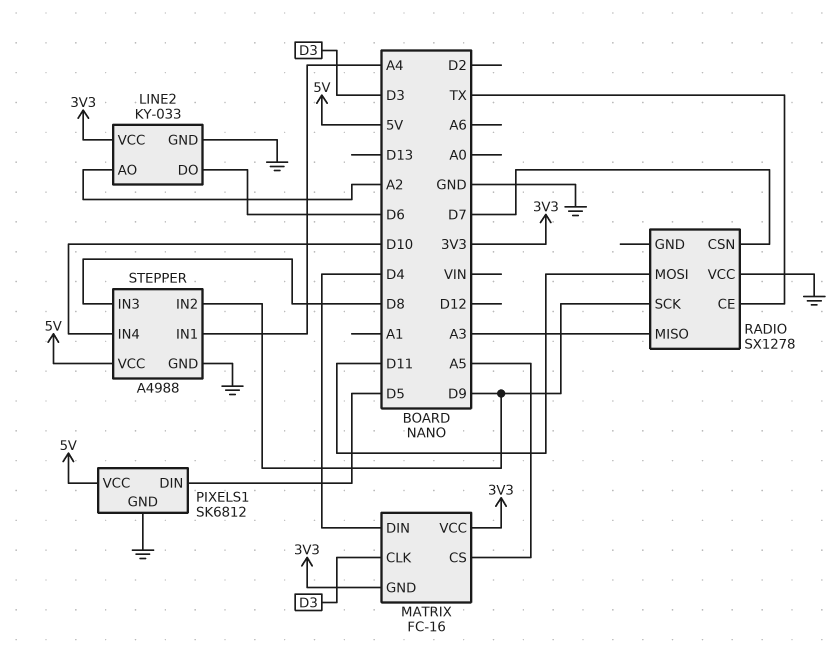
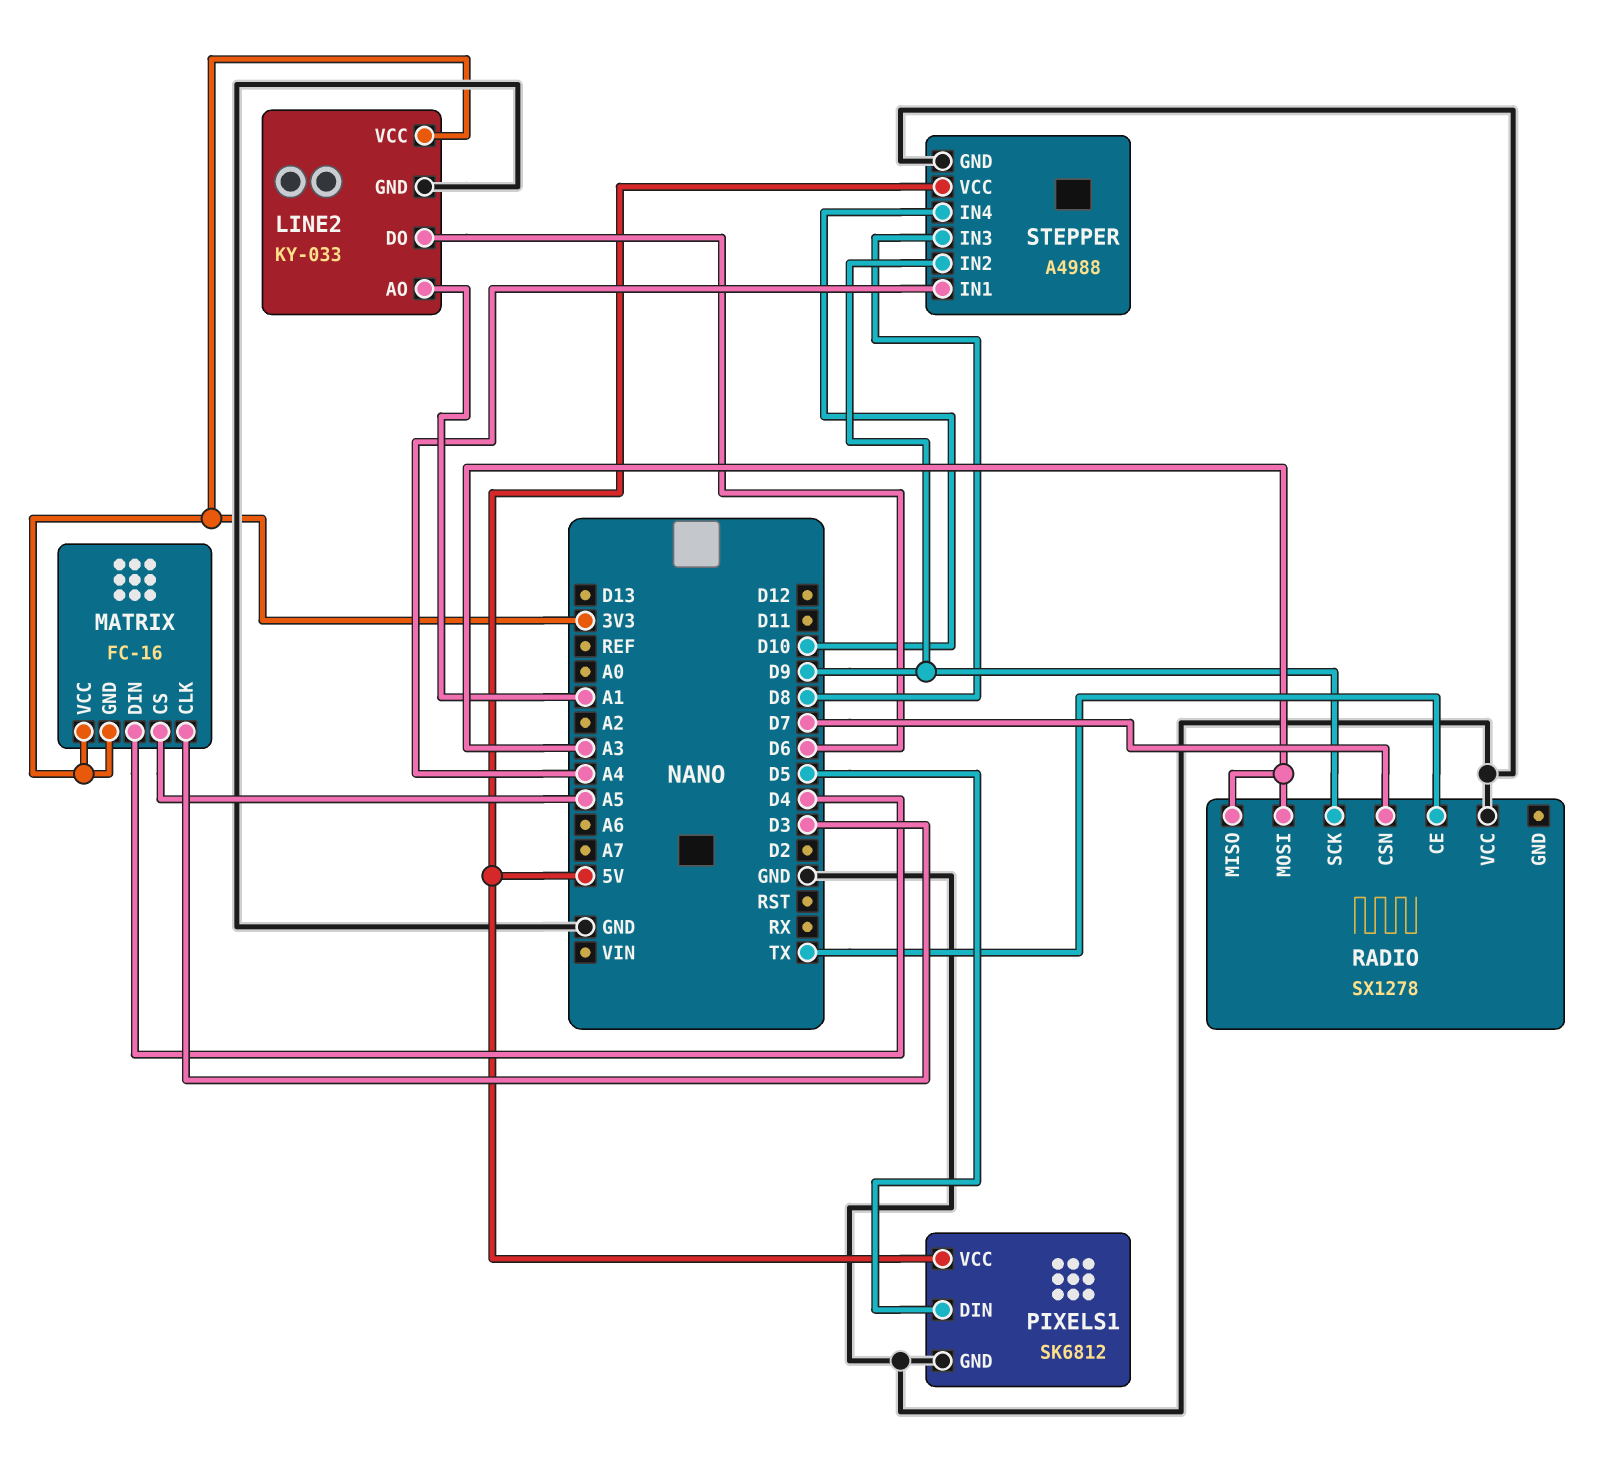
LINE2 pin AO: A2 -> A1
RADIO pin MOSI: D11 -> A3

